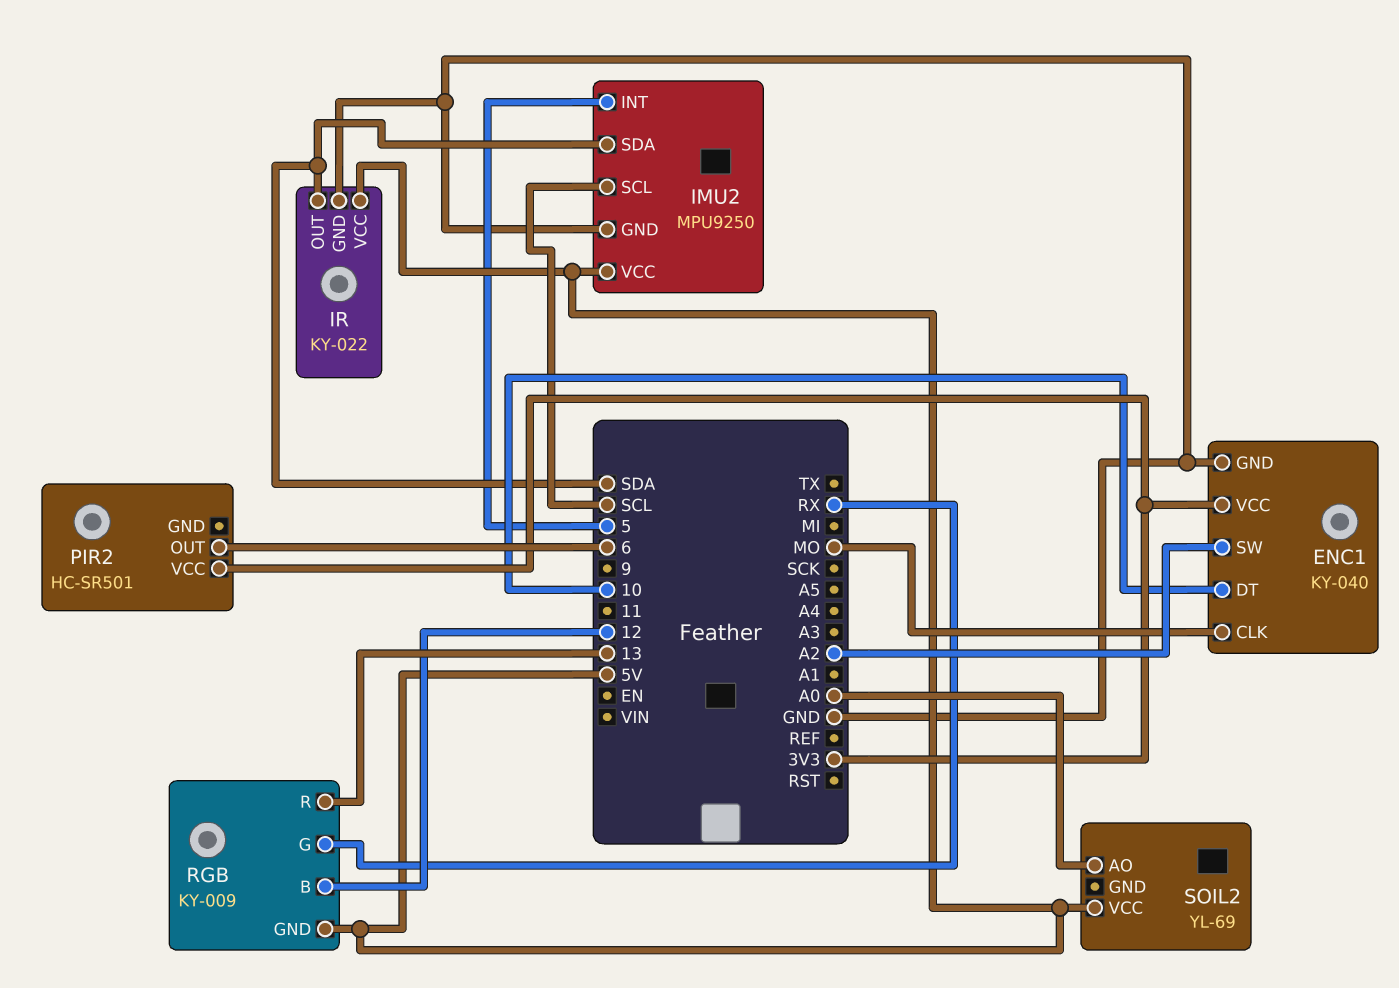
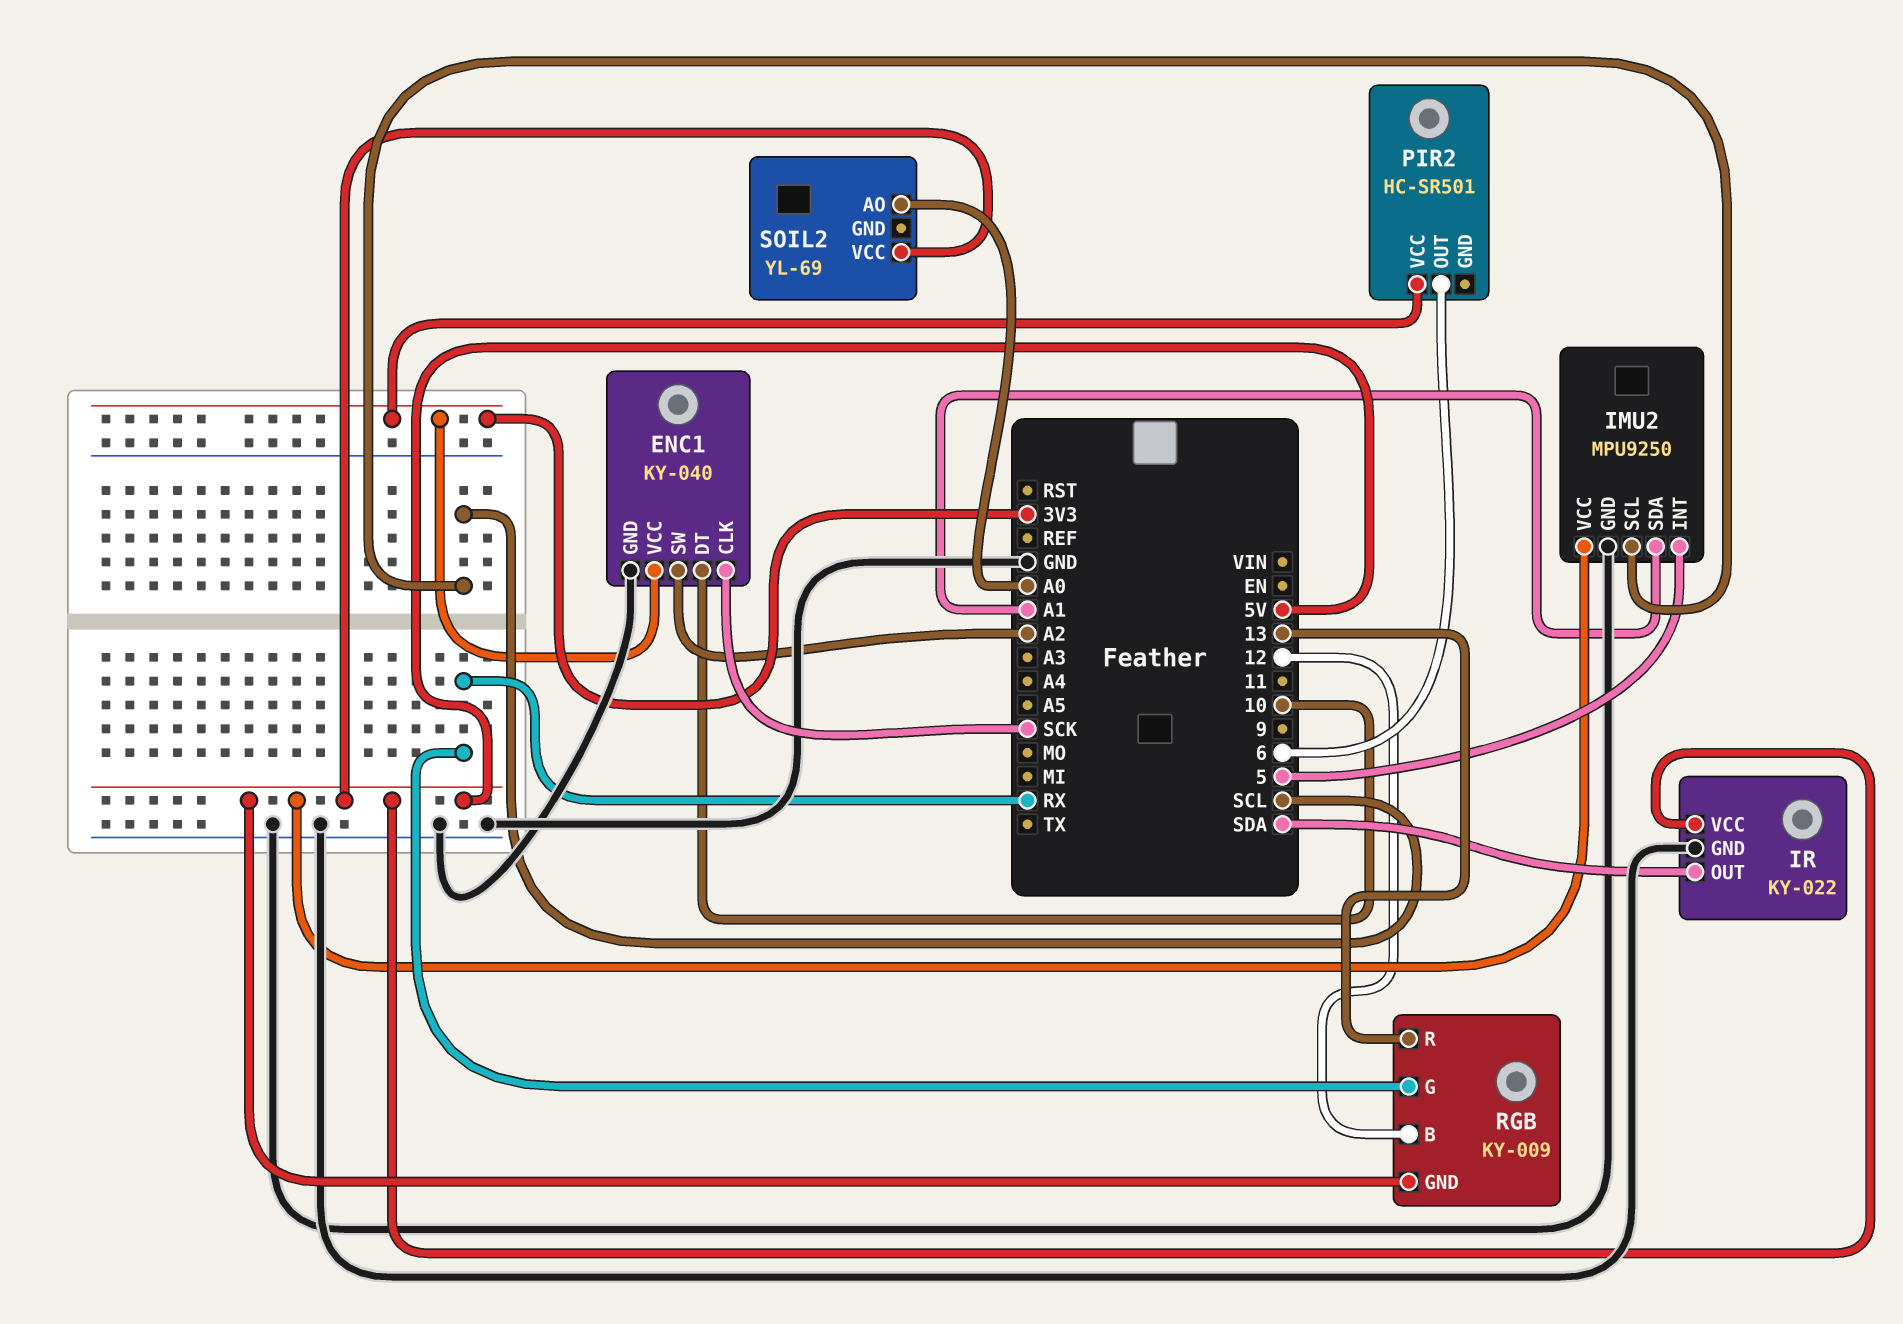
ENC1 pin CLK: MO -> SCK
IMU2 pin SDA: SDA -> A1

